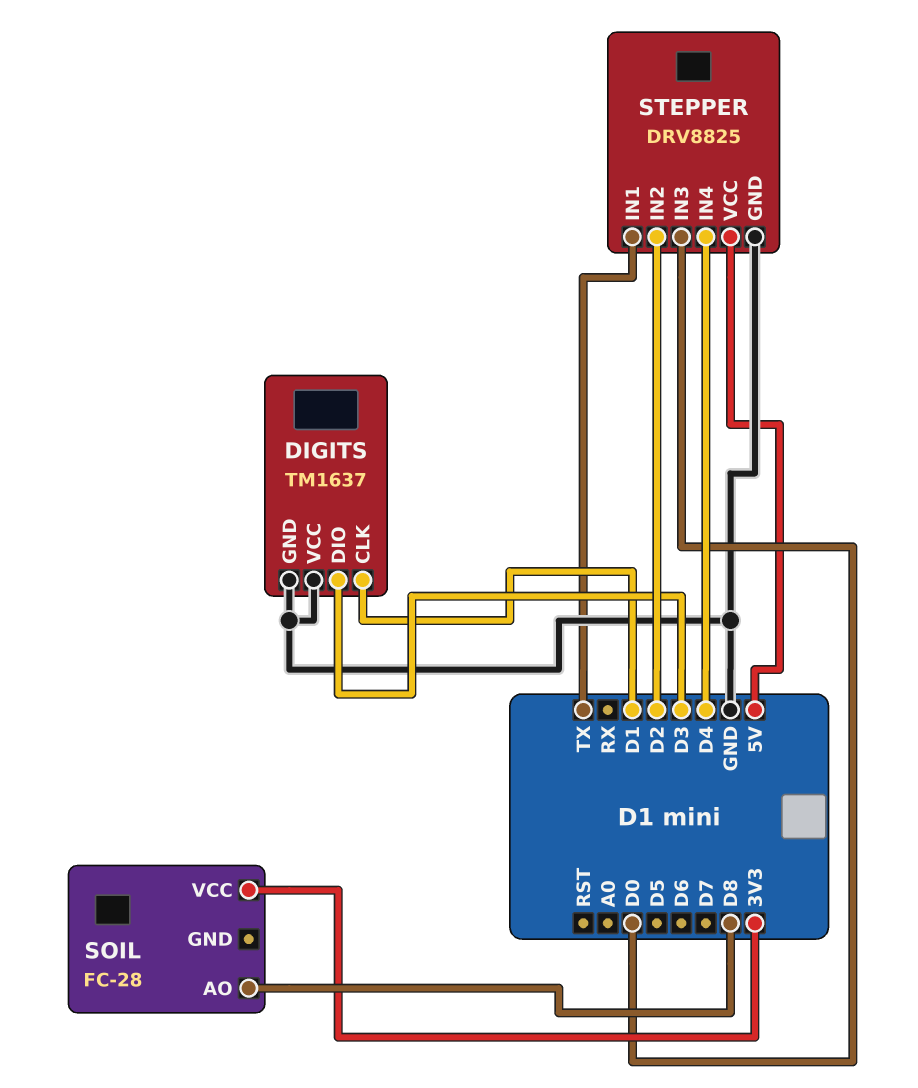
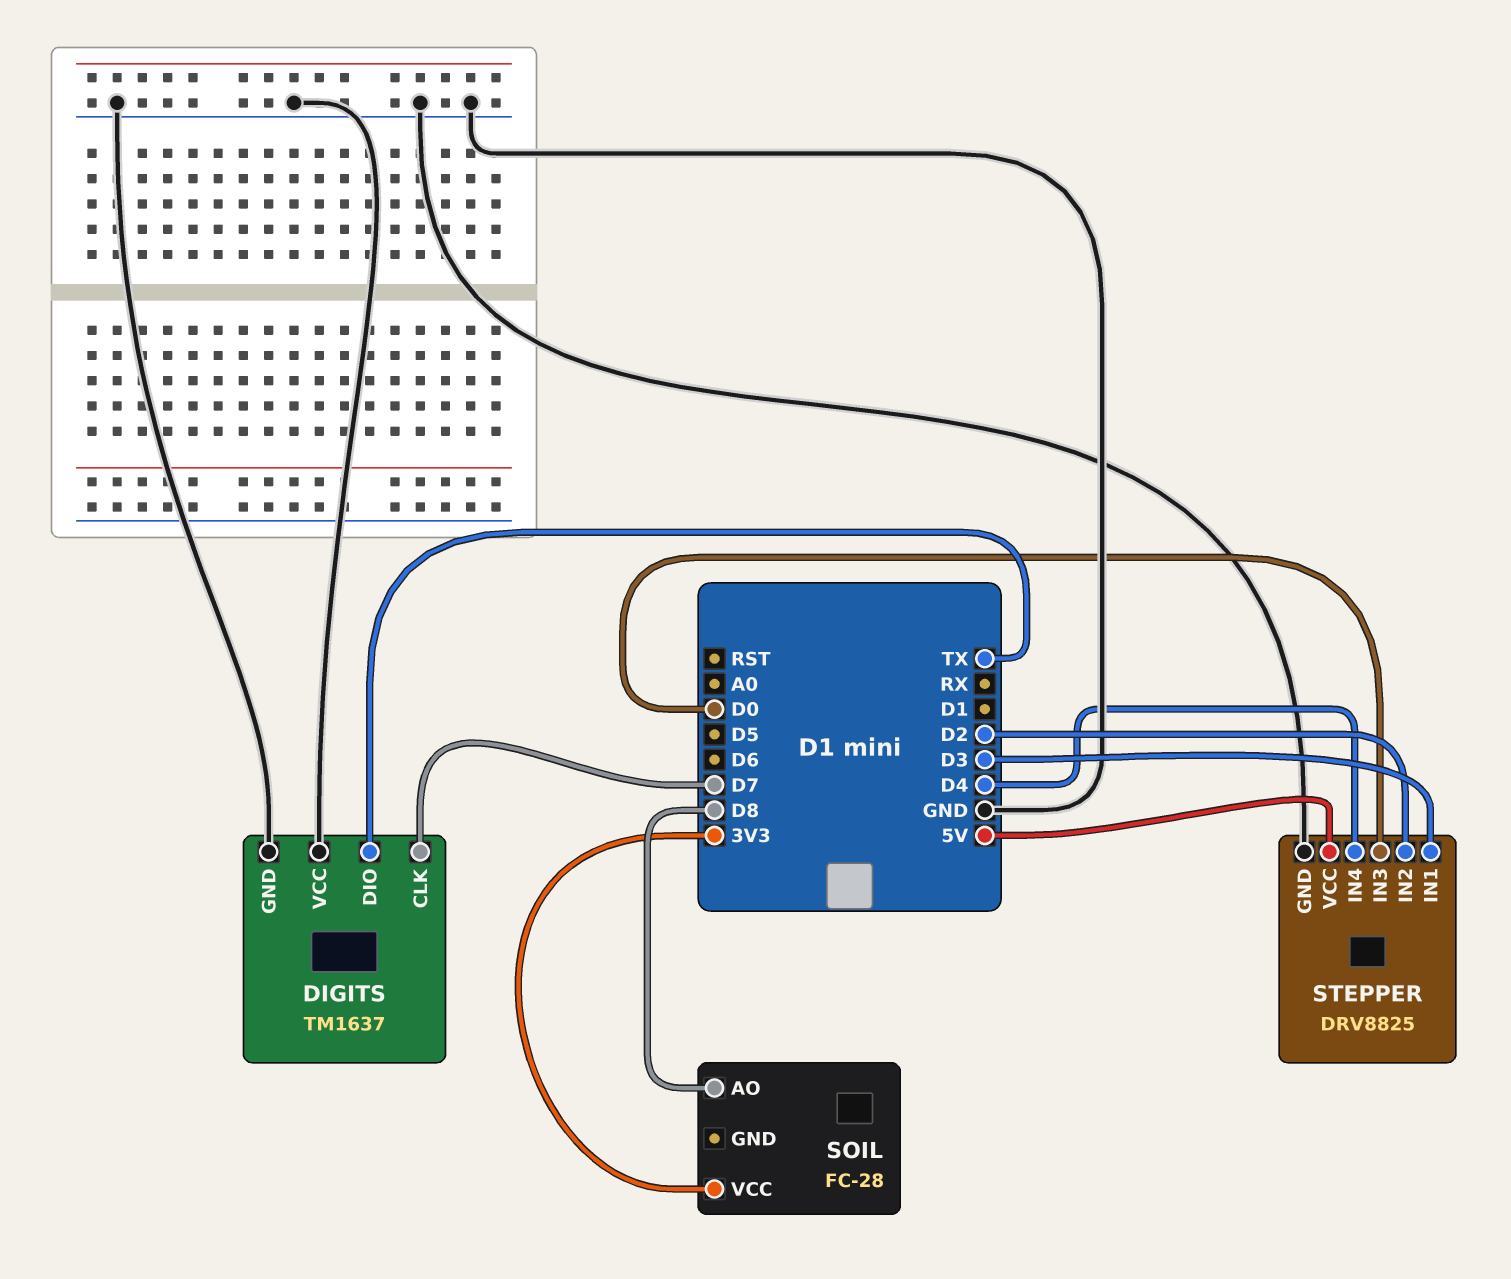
DIGITS pin CLK: D1 -> D7
DIGITS pin DIO: D3 -> TX
STEPPER pin IN1: TX -> D3

